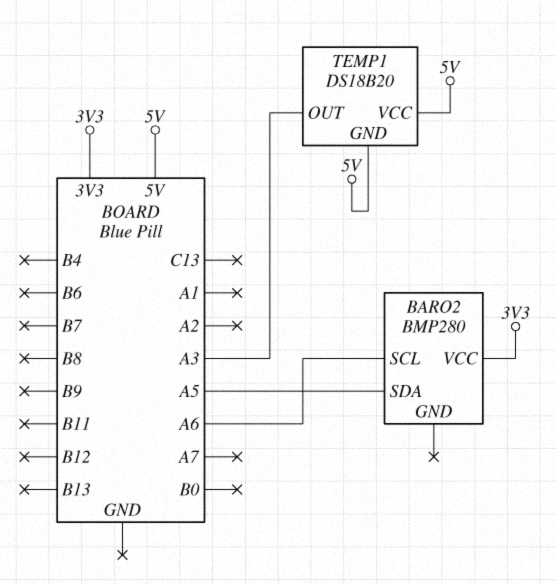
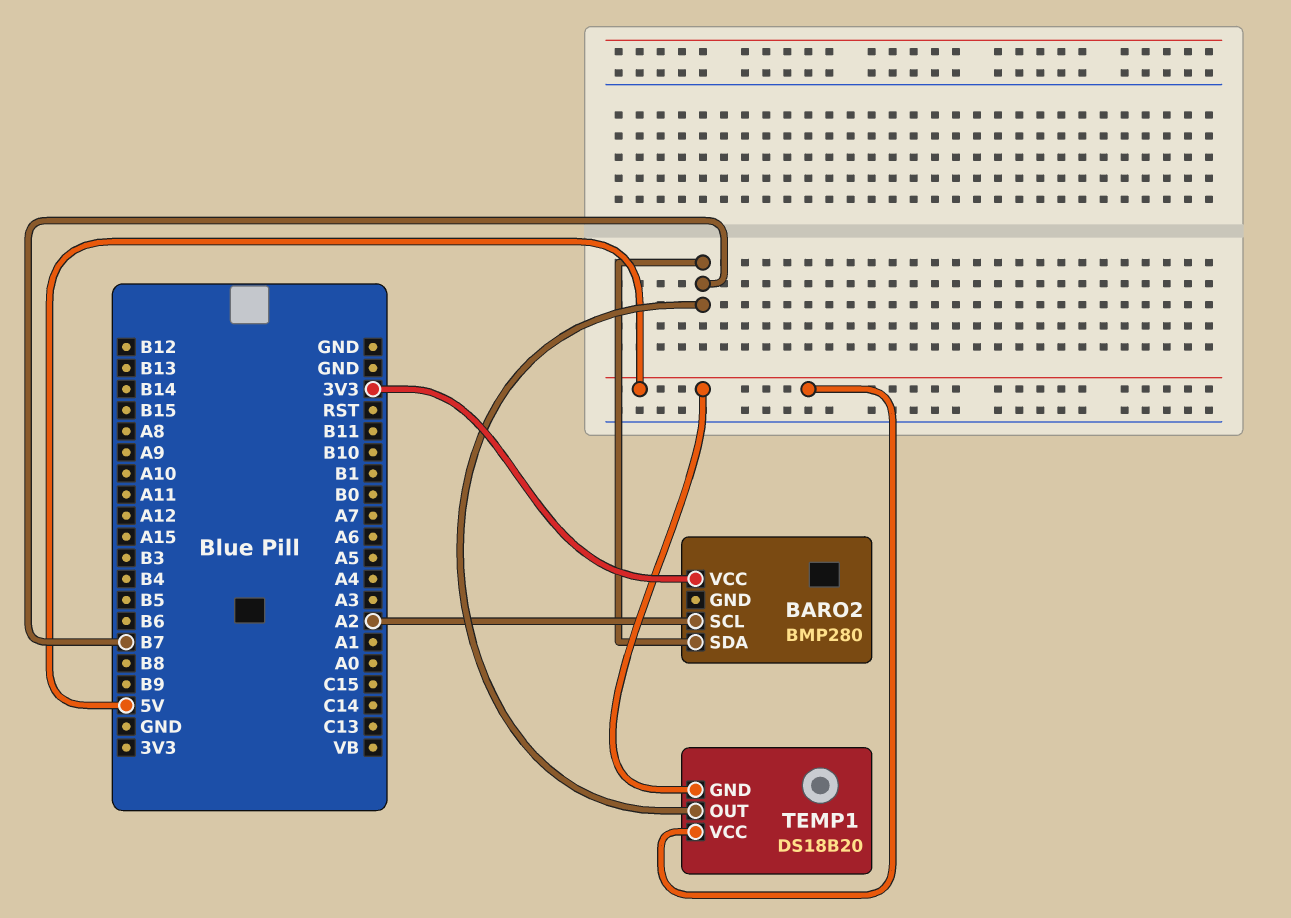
BARO2 pin SCL: A6 -> A2
BARO2 pin SDA: A5 -> B7
TEMP1 pin OUT: A3 -> B7

